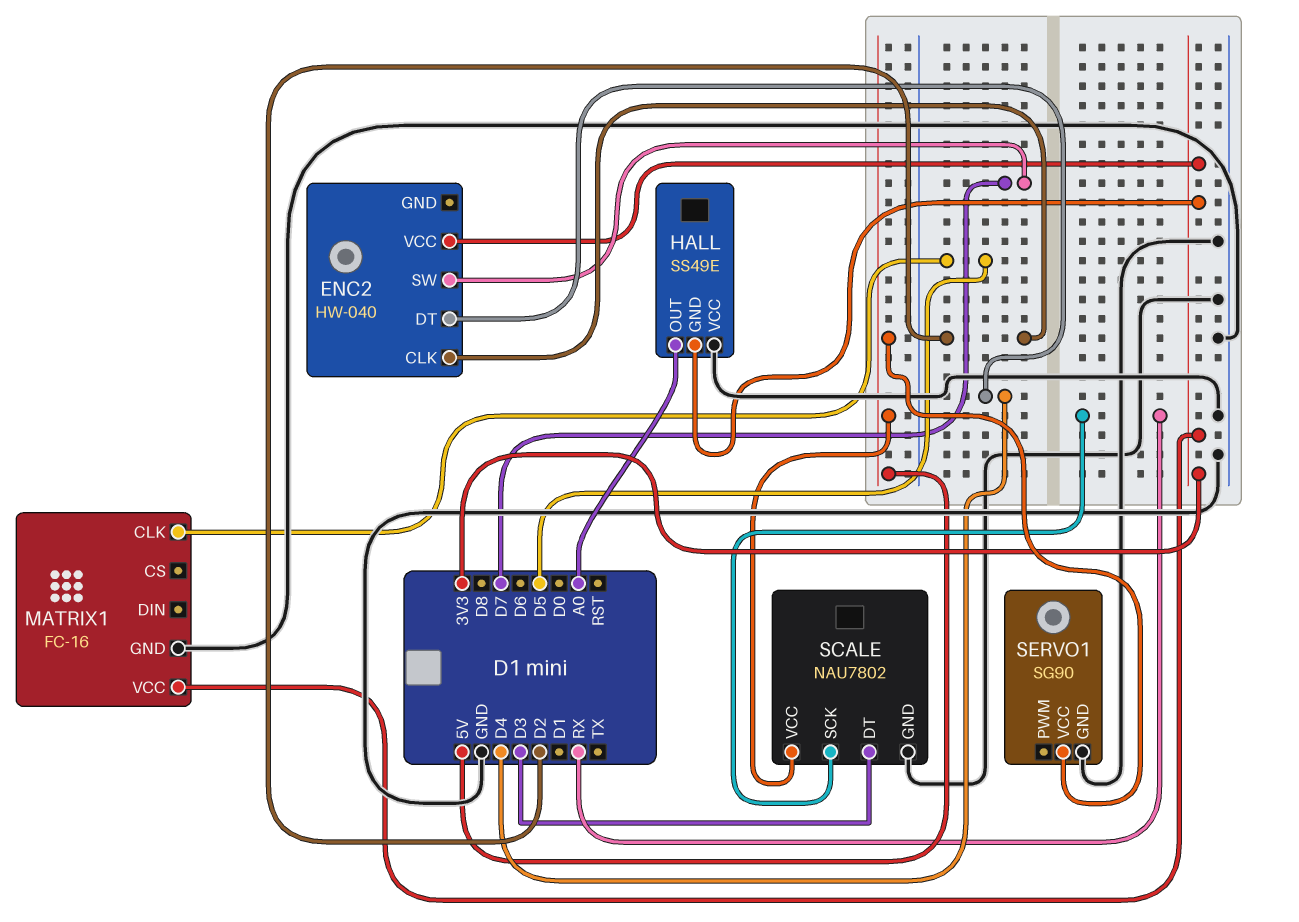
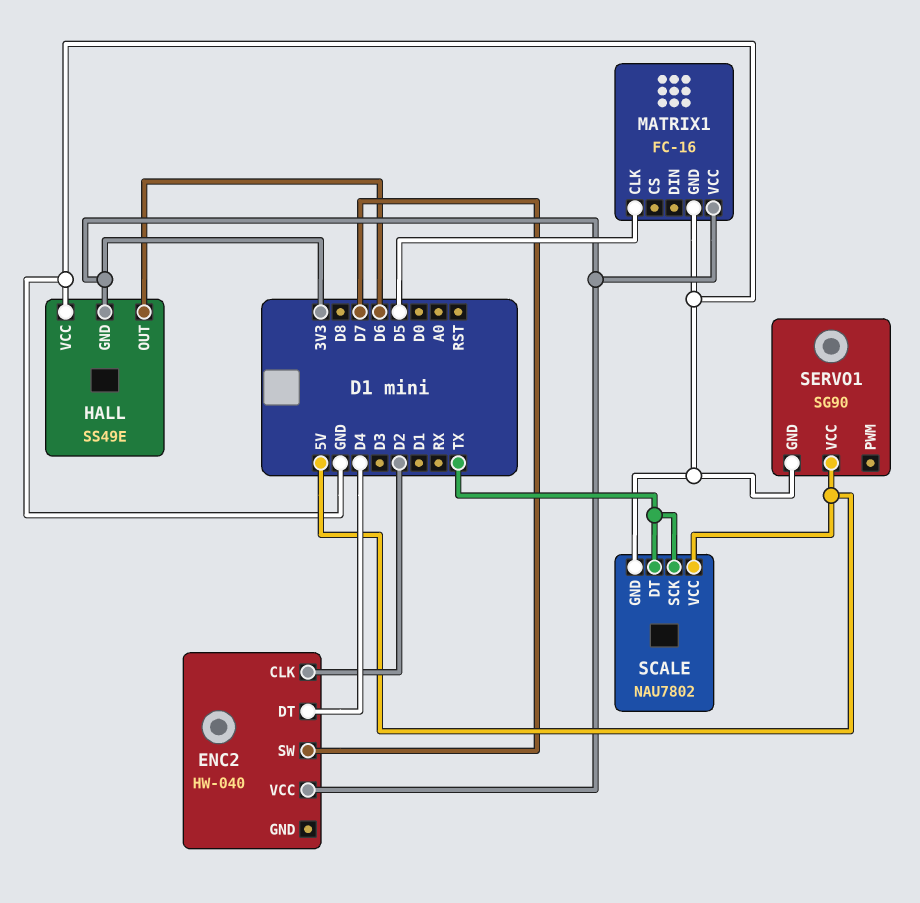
HALL pin OUT: A0 -> D6
SCALE pin DT: D3 -> TX
SCALE pin SCK: RX -> TX

